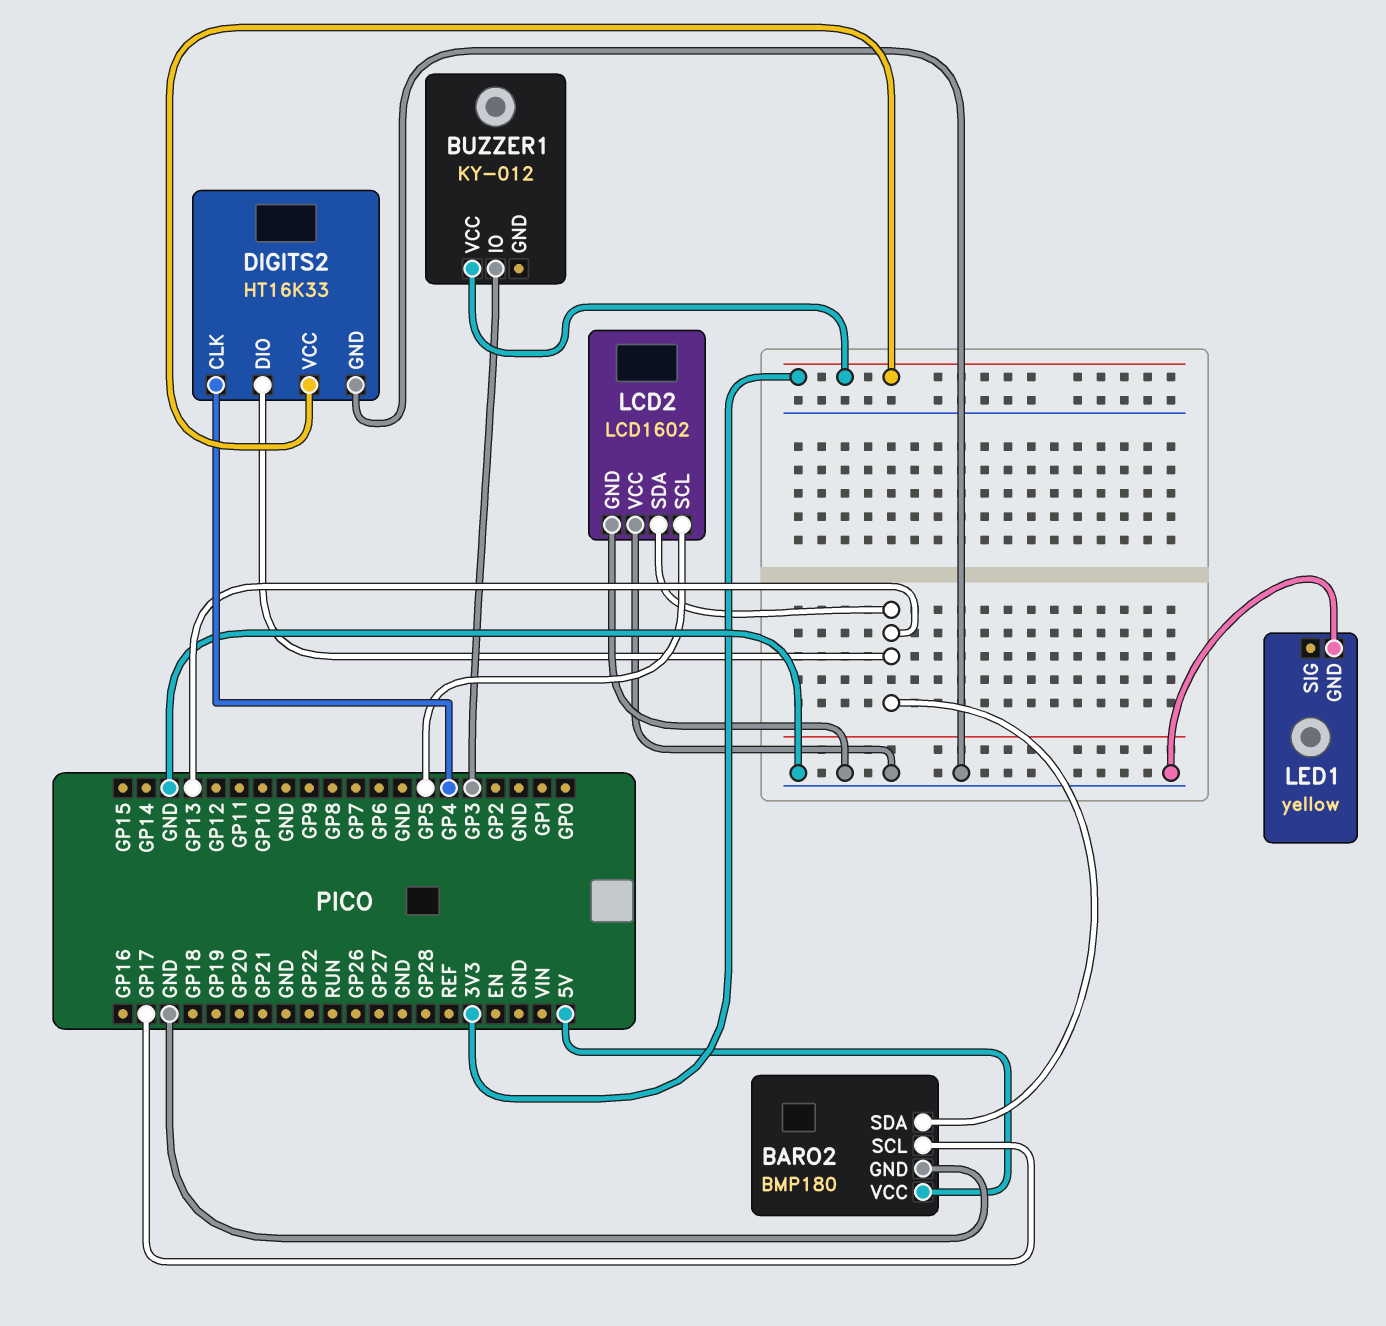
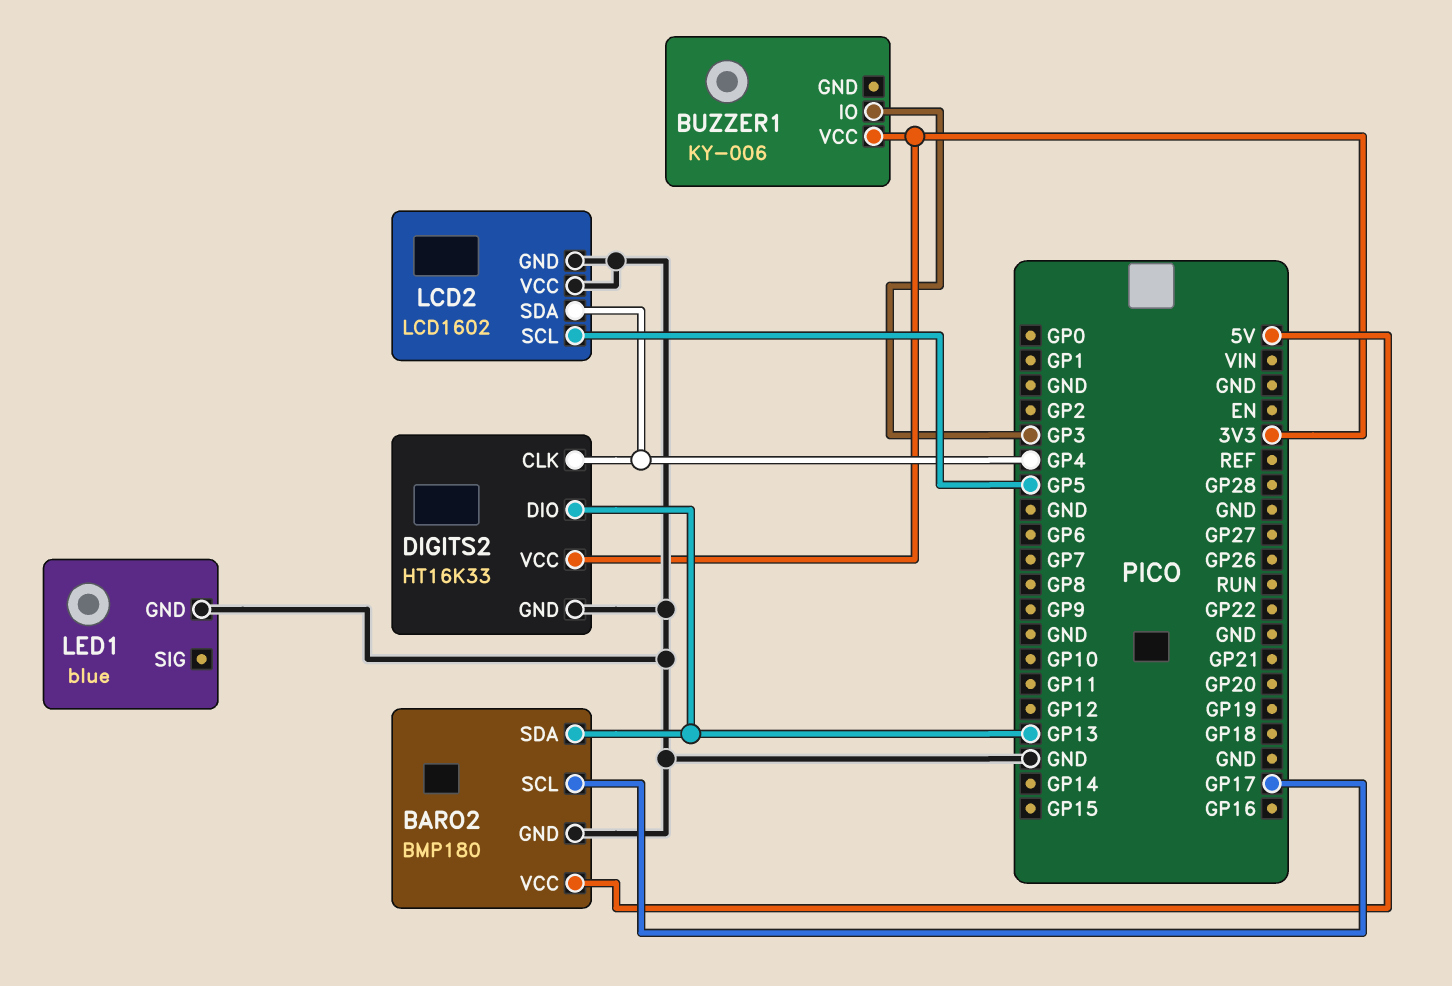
BUZZER1: KY-012 -> KY-006
LCD2 pin SDA: GP13 -> GP4
LED1: yellow -> blue

